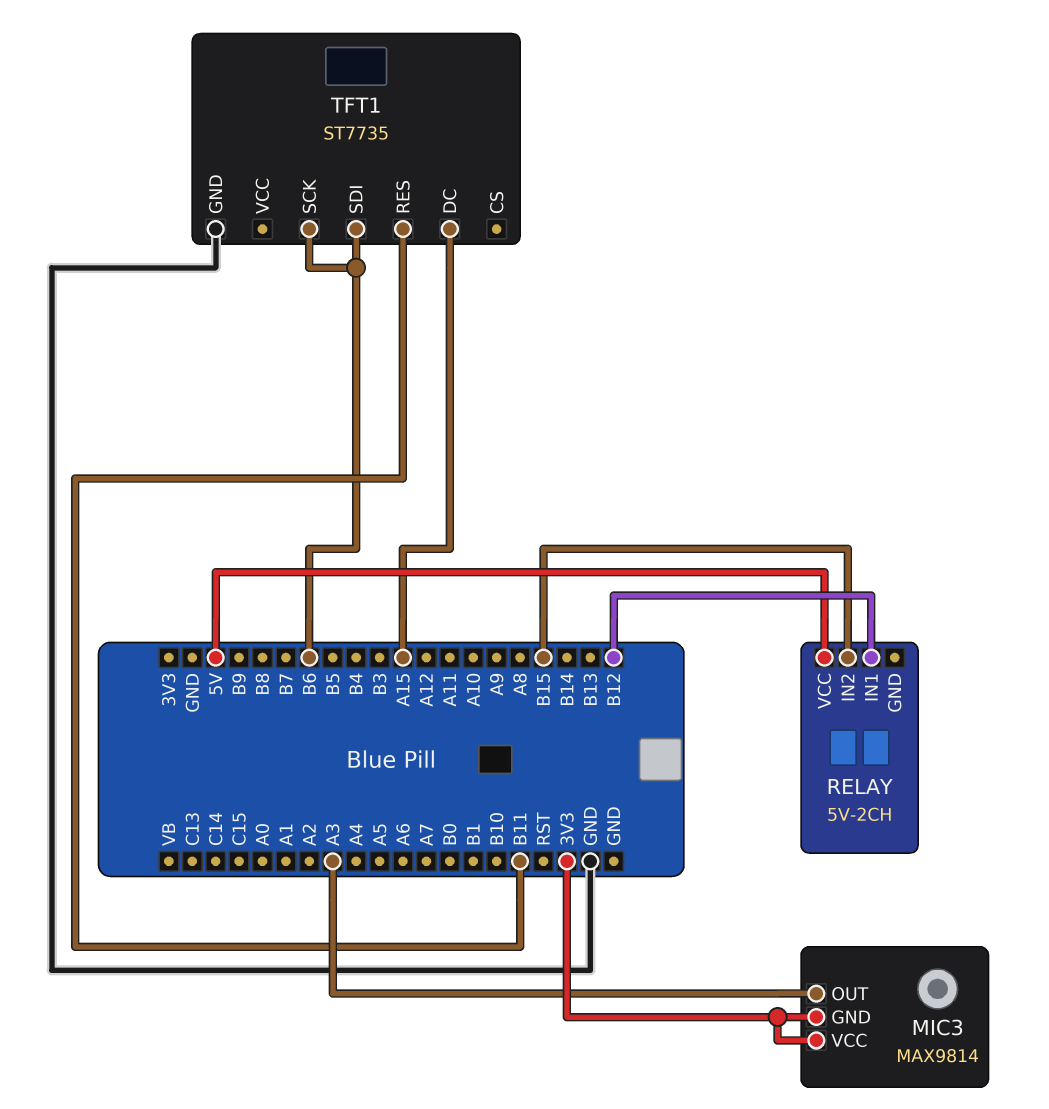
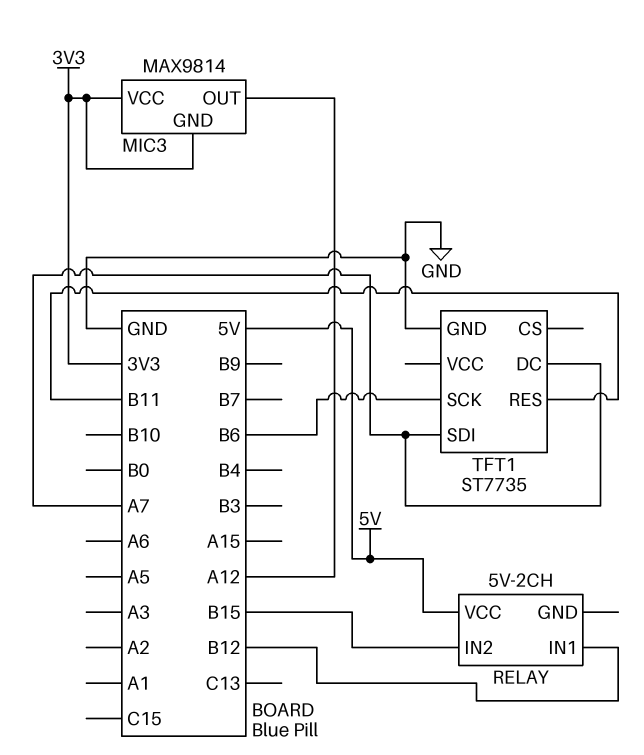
MIC3 pin OUT: A3 -> A12
TFT1 pin DC: A15 -> A7
TFT1 pin SDI: B6 -> A7

